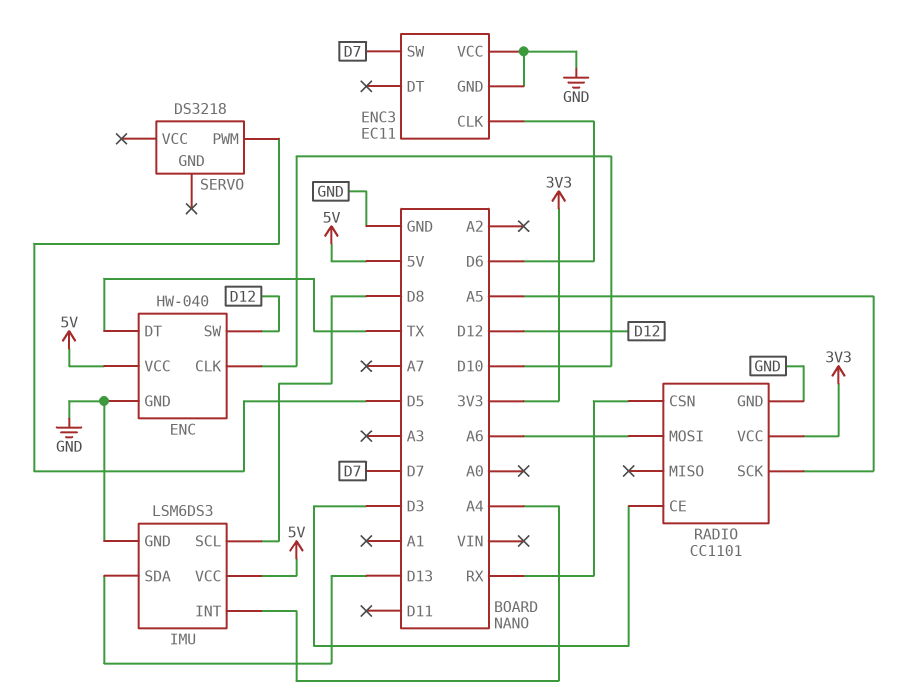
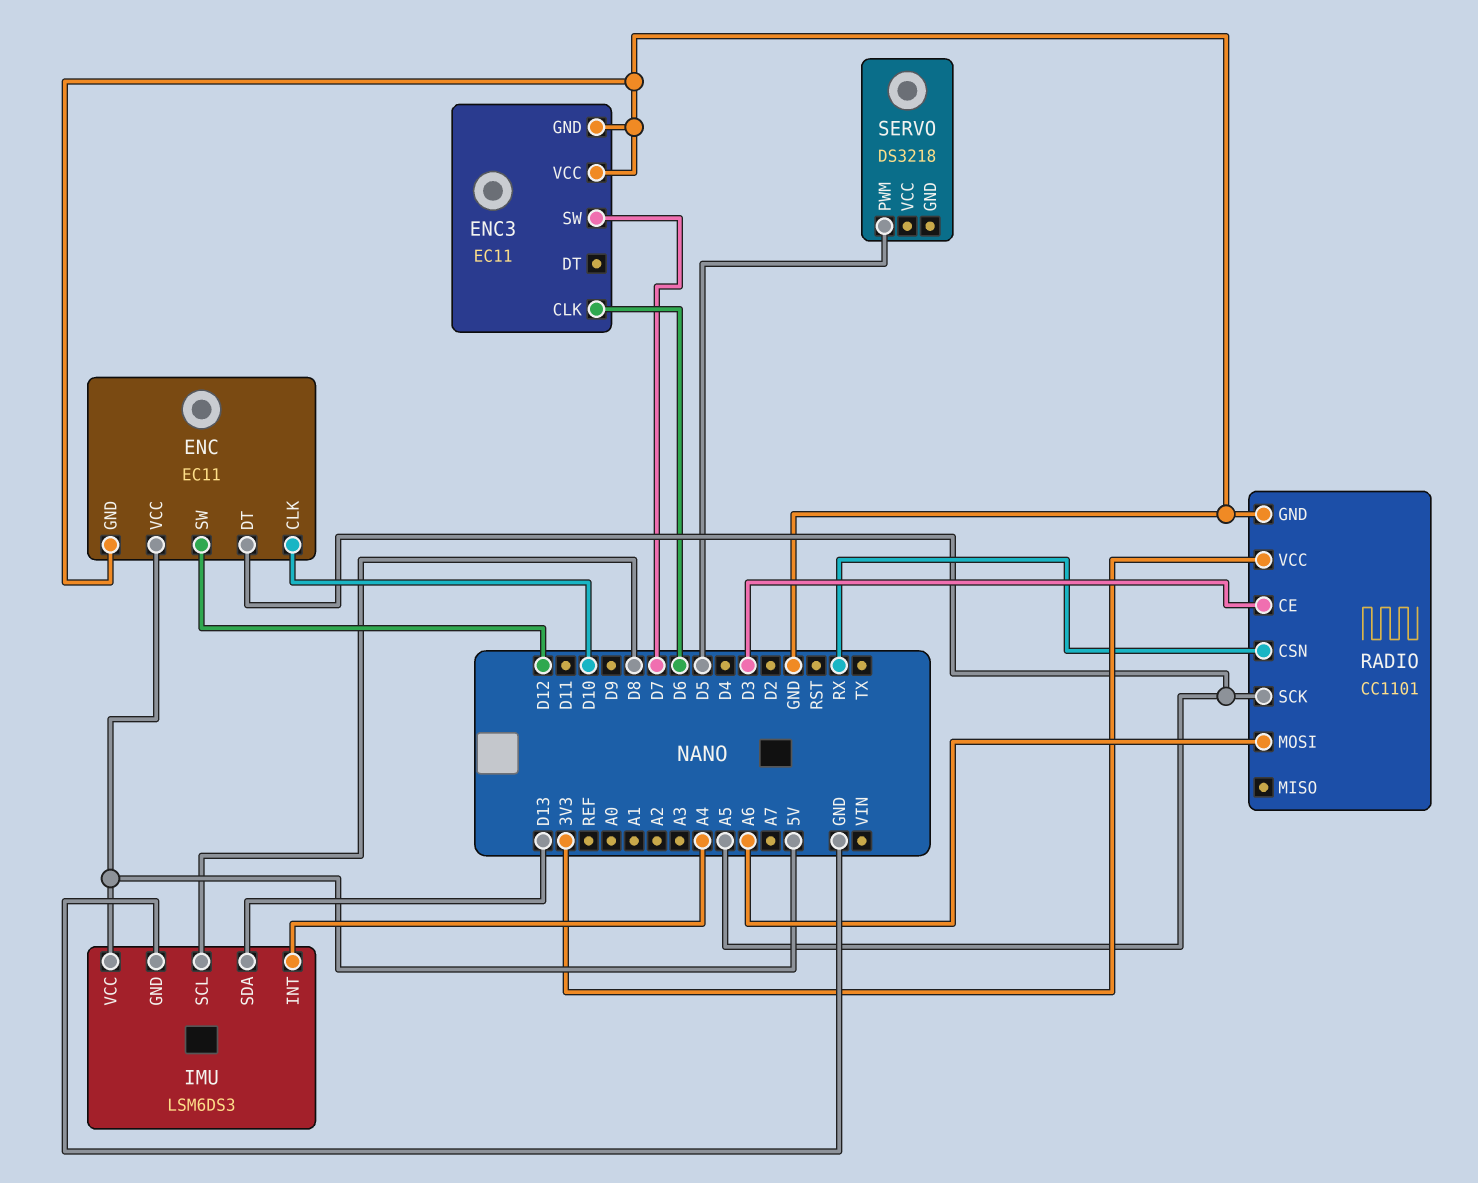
ENC: HW-040 -> EC11
ENC pin DT: TX -> A5

